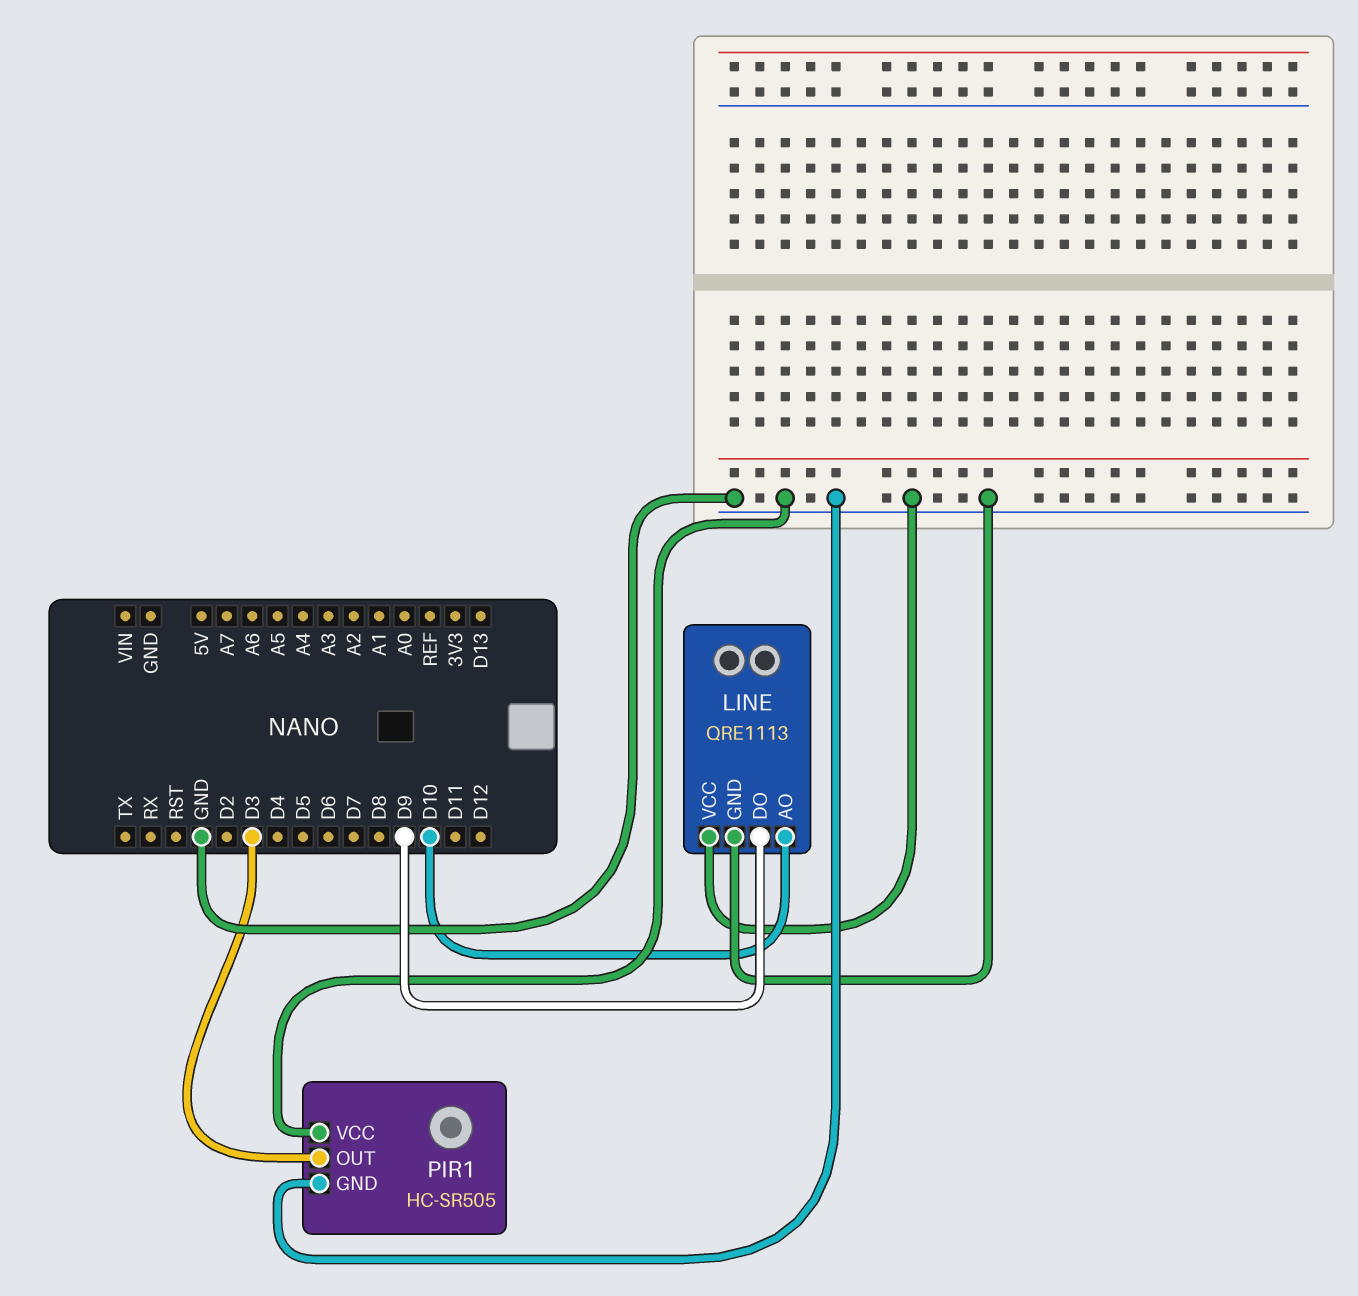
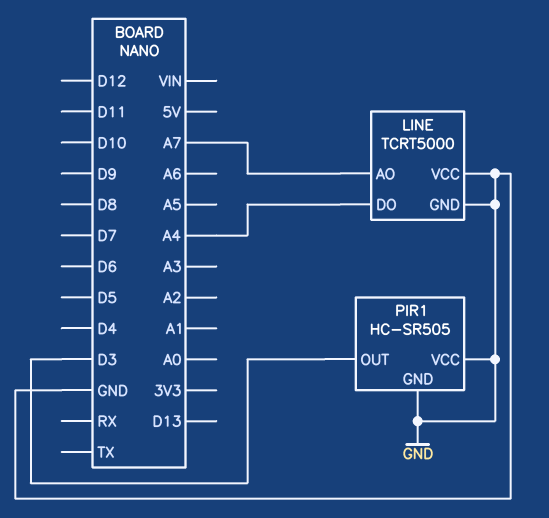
LINE: QRE1113 -> TCRT5000
LINE pin AO: D10 -> A7
LINE pin DO: D9 -> A4

